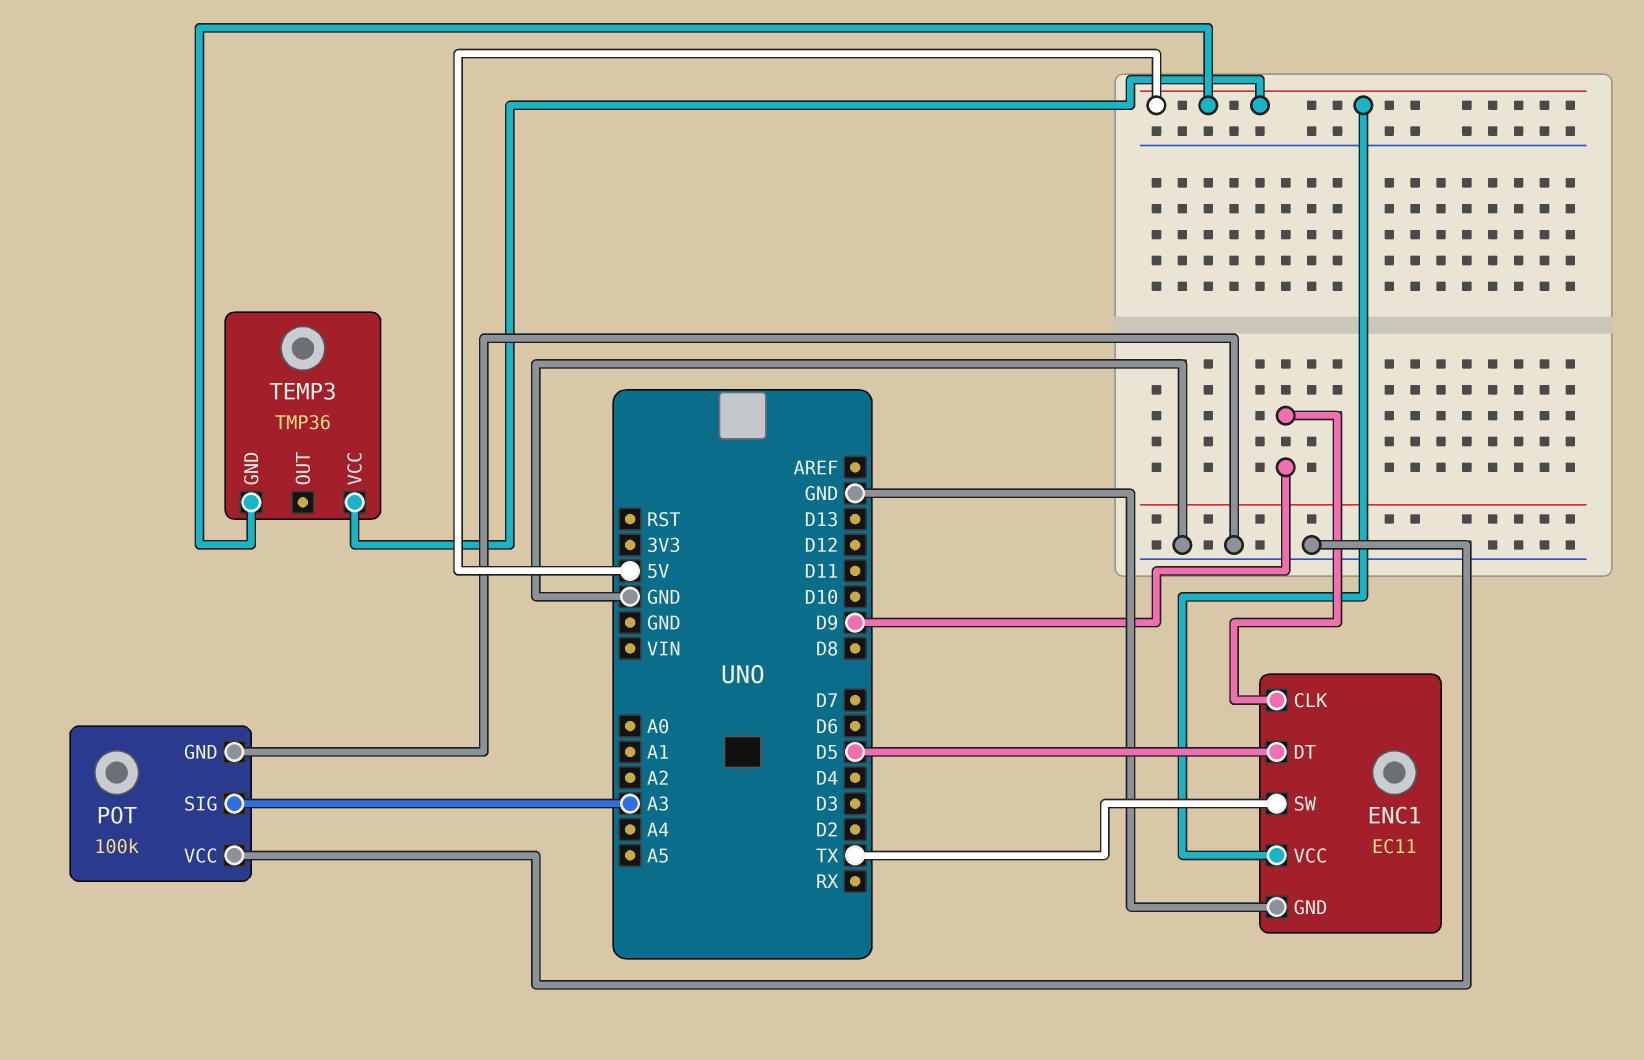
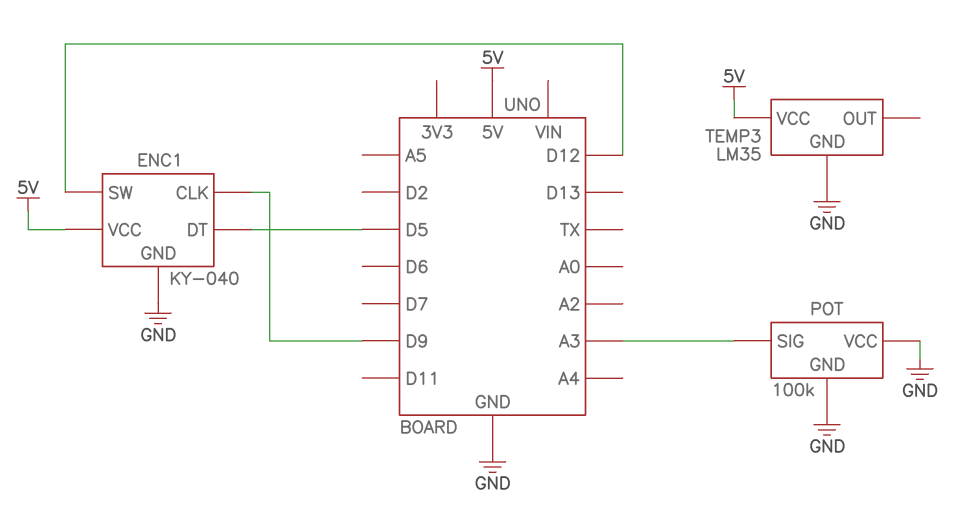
ENC1: EC11 -> KY-040
ENC1 pin SW: TX -> D12
TEMP3: TMP36 -> LM35
TEMP3 pin GND: 5V -> GND

